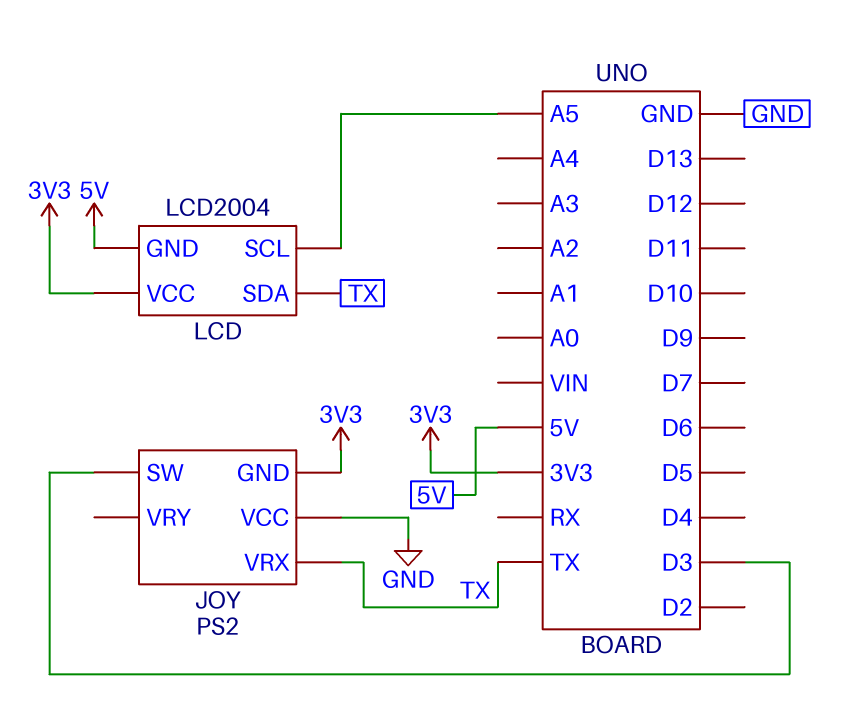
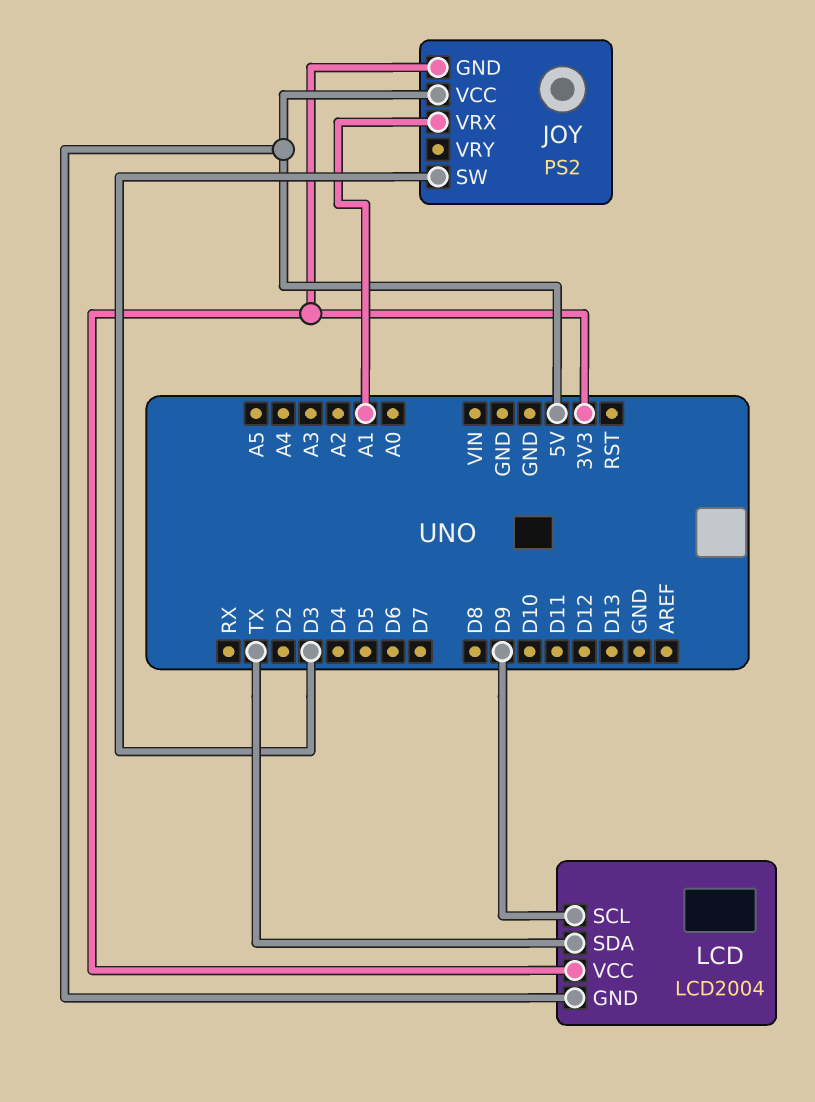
JOY pin VCC: GND -> 5V
JOY pin VRX: TX -> A1
LCD pin SCL: A5 -> D9

